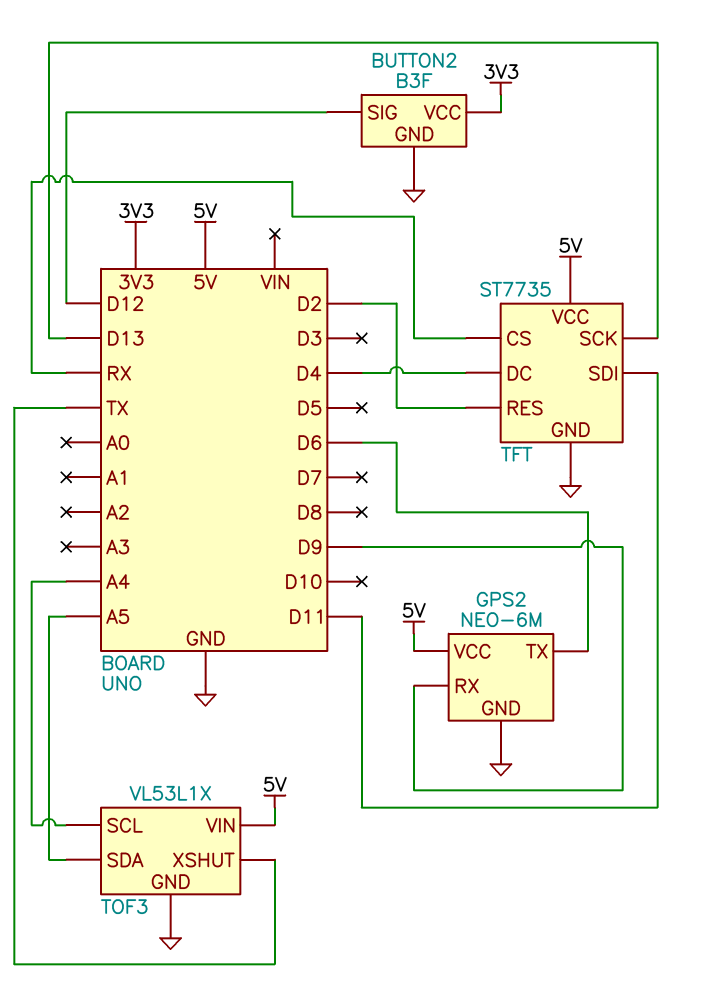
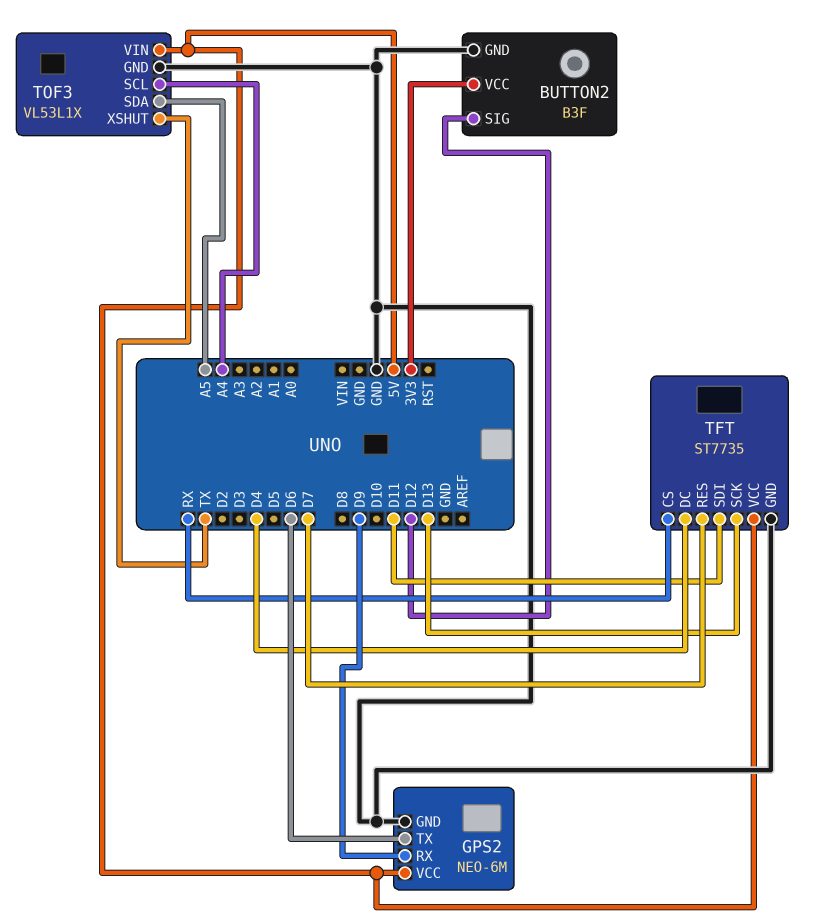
TFT pin RES: D2 -> D7

